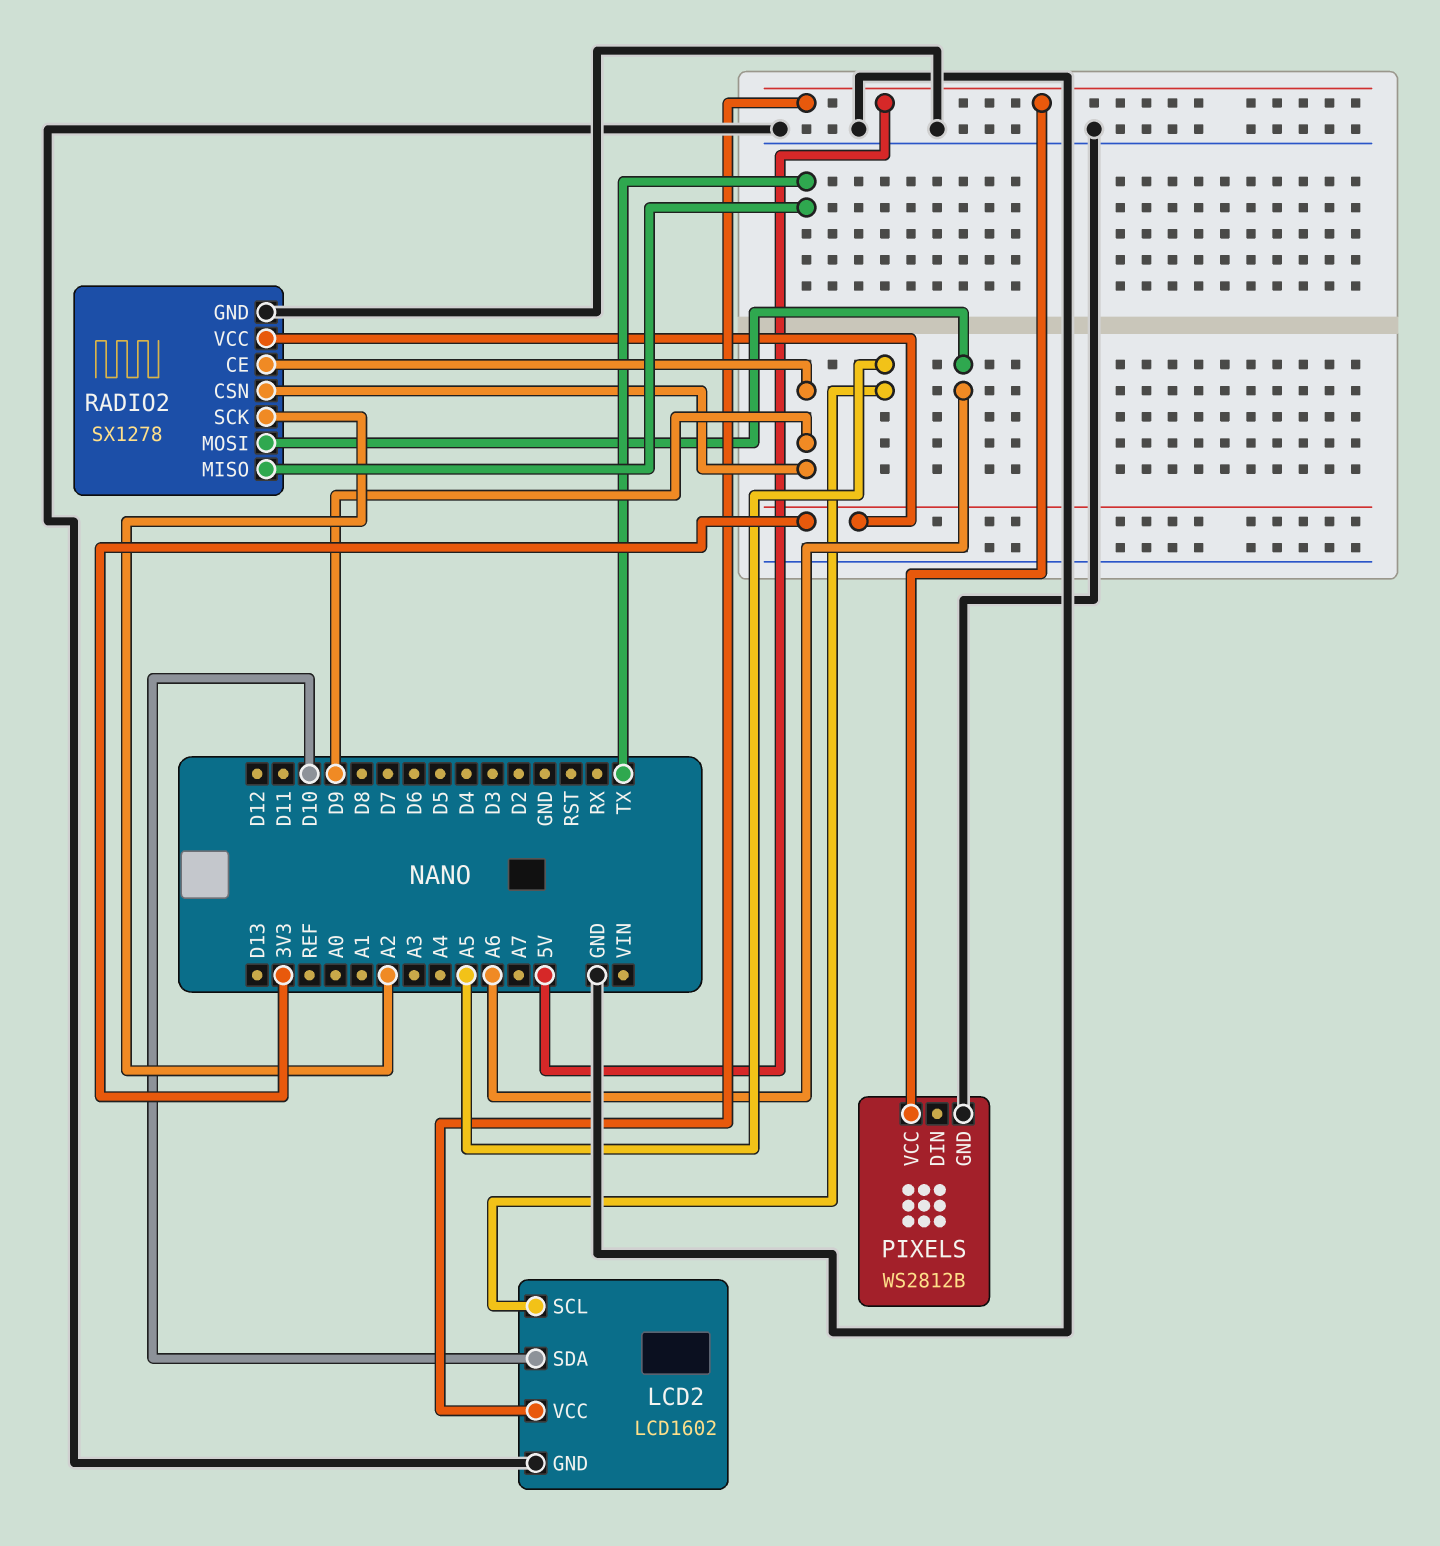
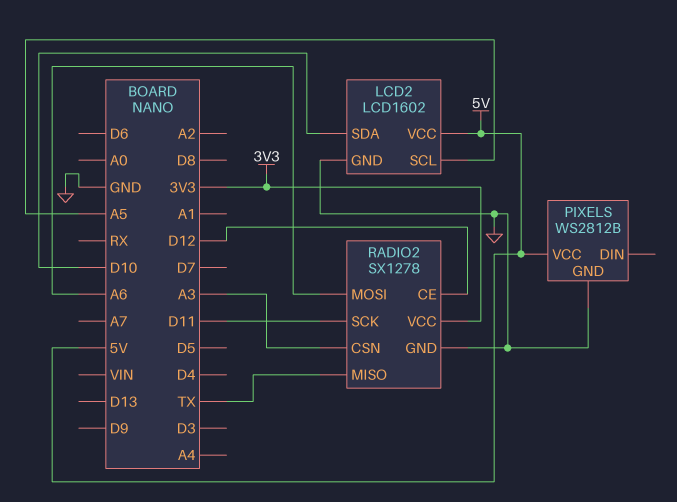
RADIO2 pin CE: D9 -> D12
RADIO2 pin CSN: D9 -> A3
RADIO2 pin SCK: A2 -> D11

